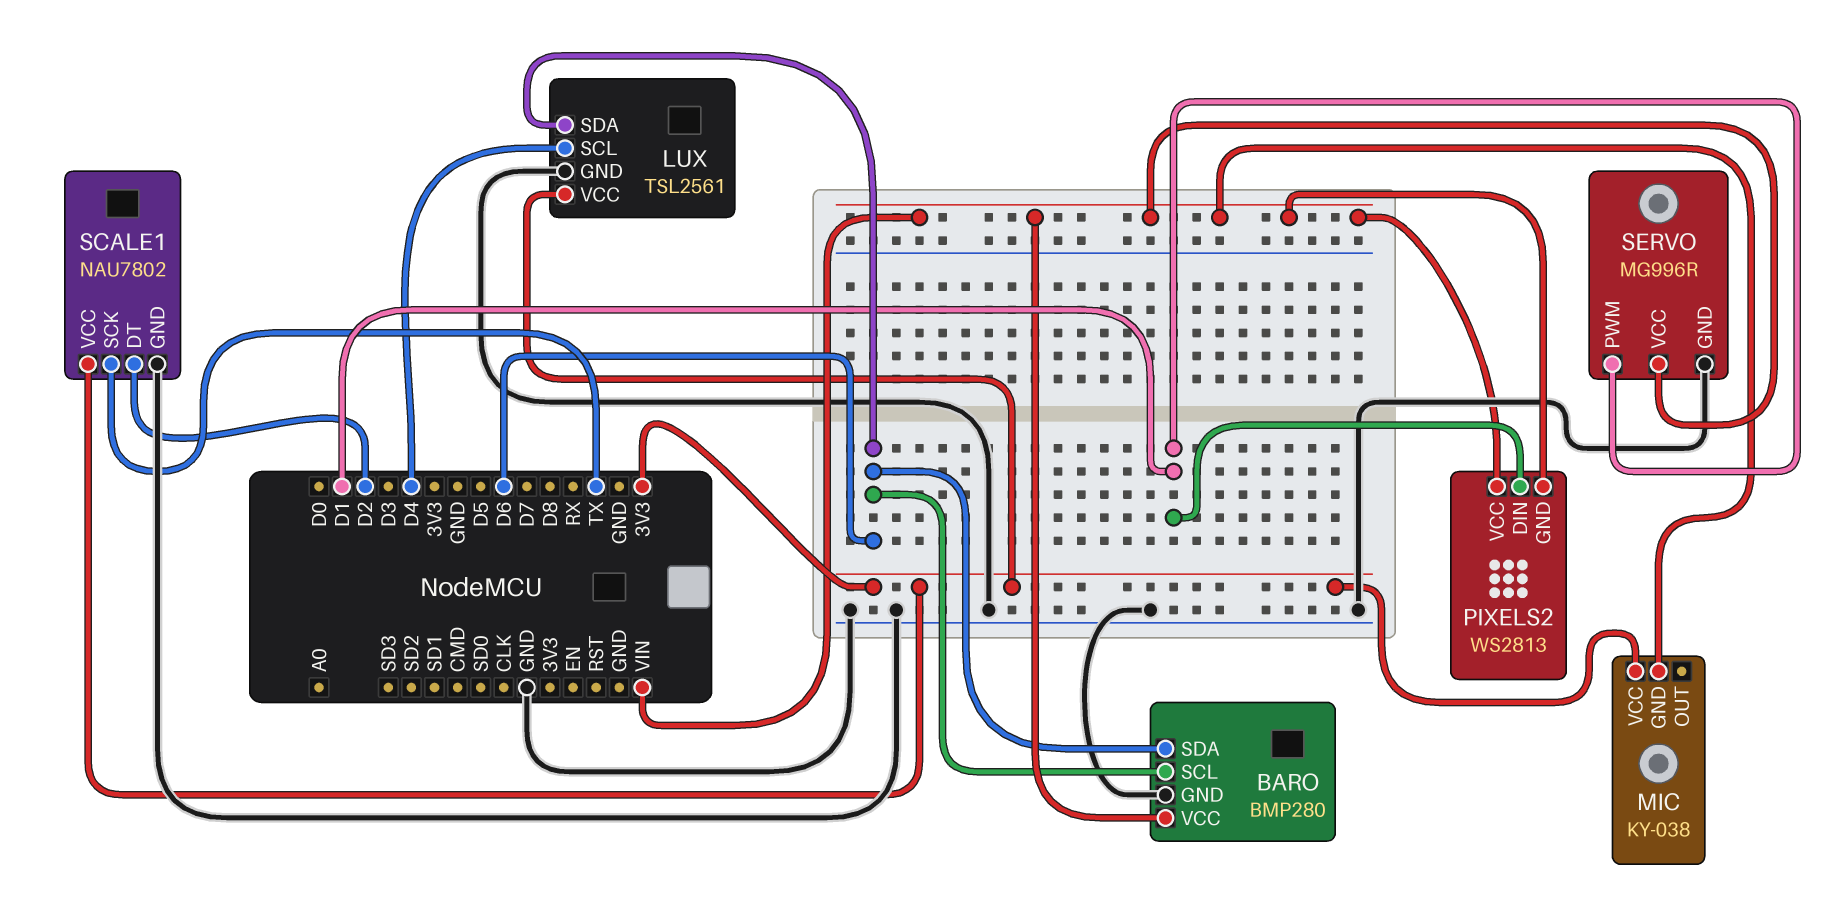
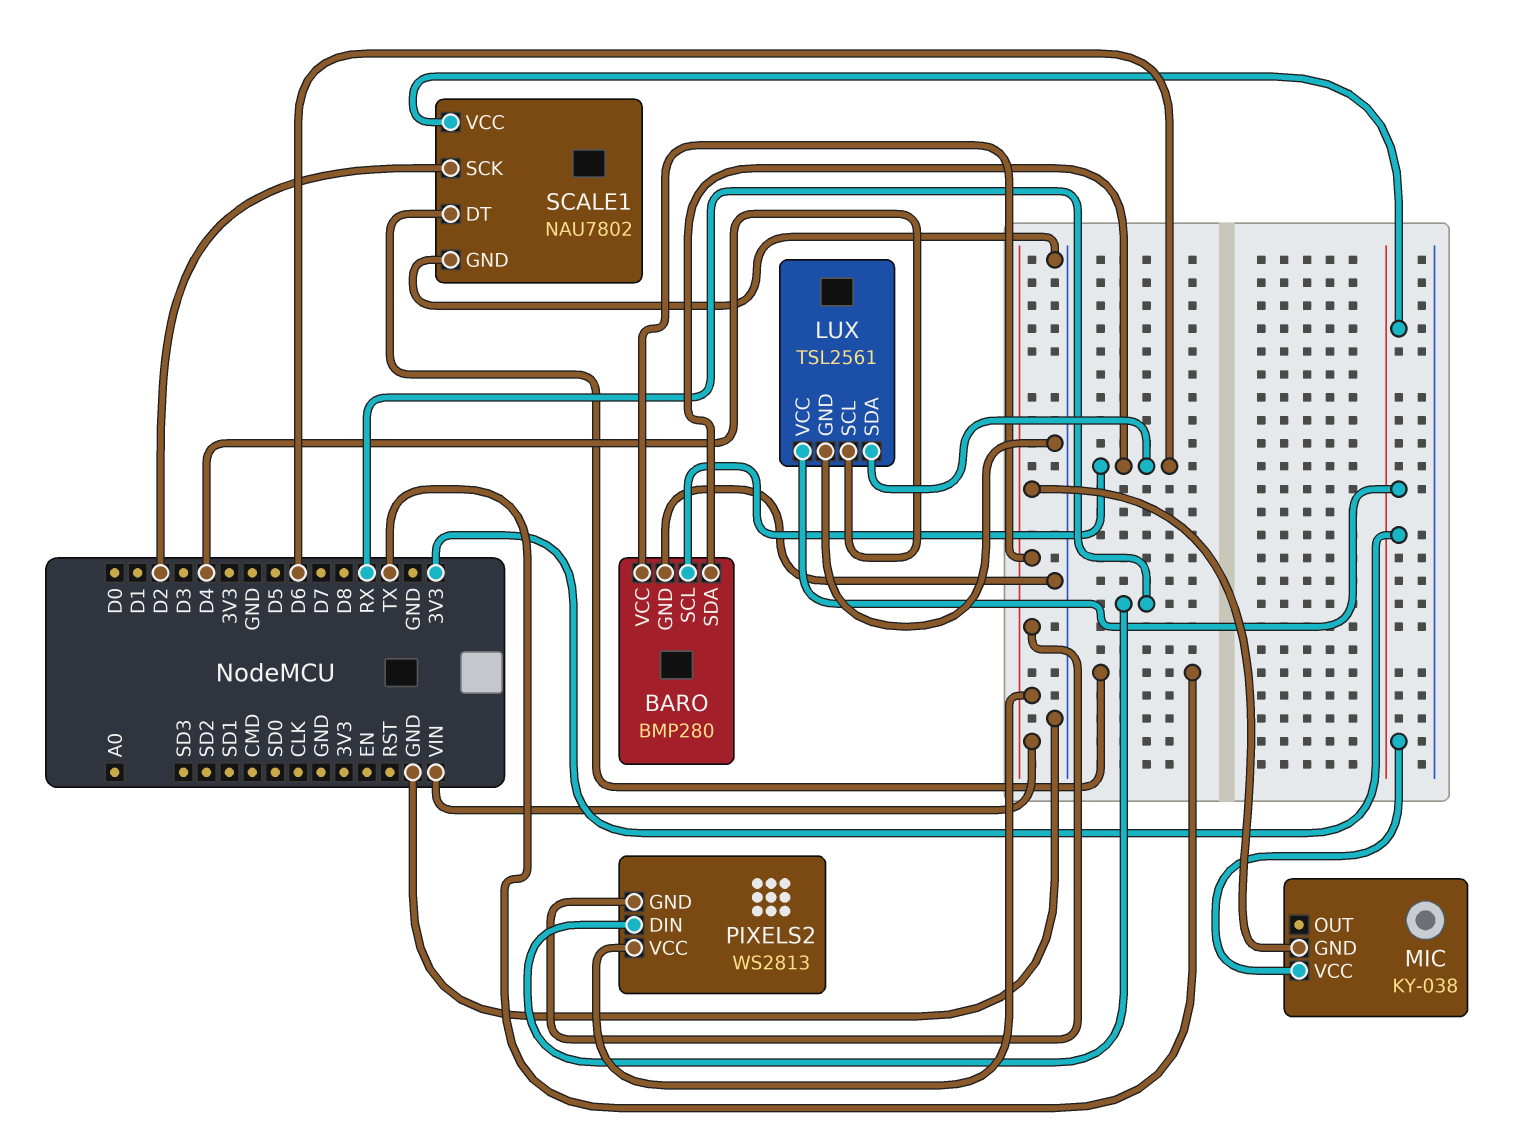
PIXELS2 pin DIN: D1 -> RX
SCALE1 pin DT: D2 -> TX
SCALE1 pin SCK: TX -> D2
SERVO: MG996R -> none
SERVO pin GND: GND -> none
SERVO pin PWM: D1 -> none
SERVO pin VCC: VIN -> none

